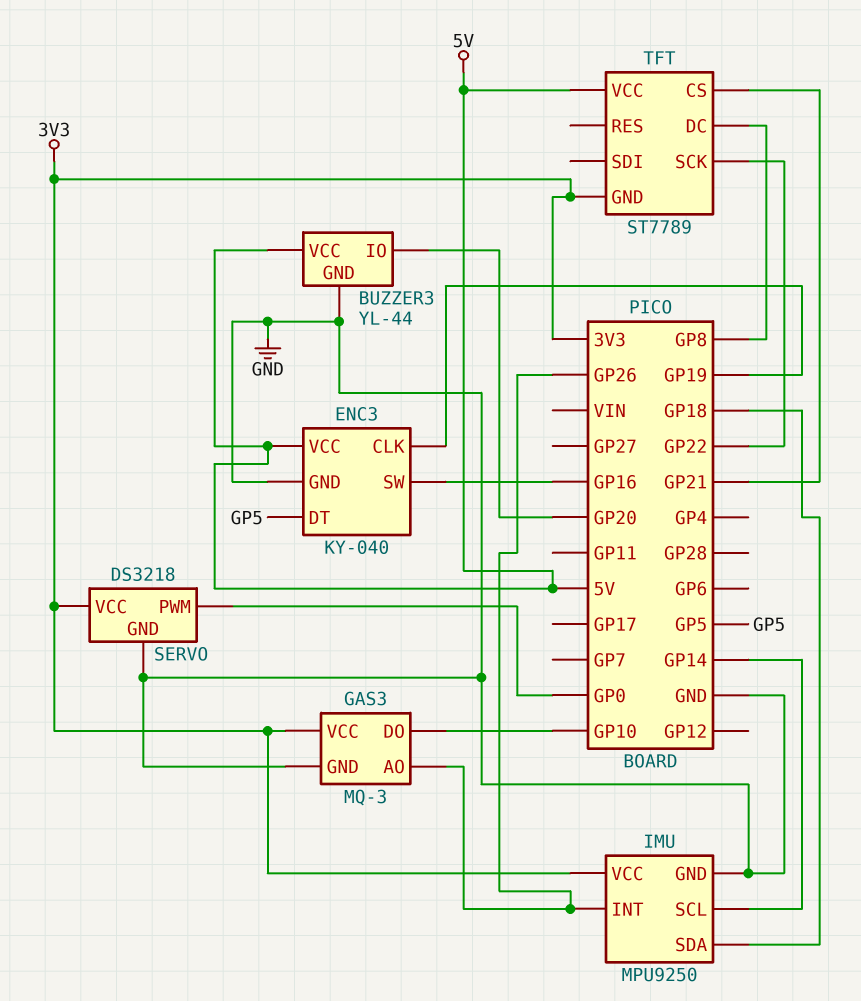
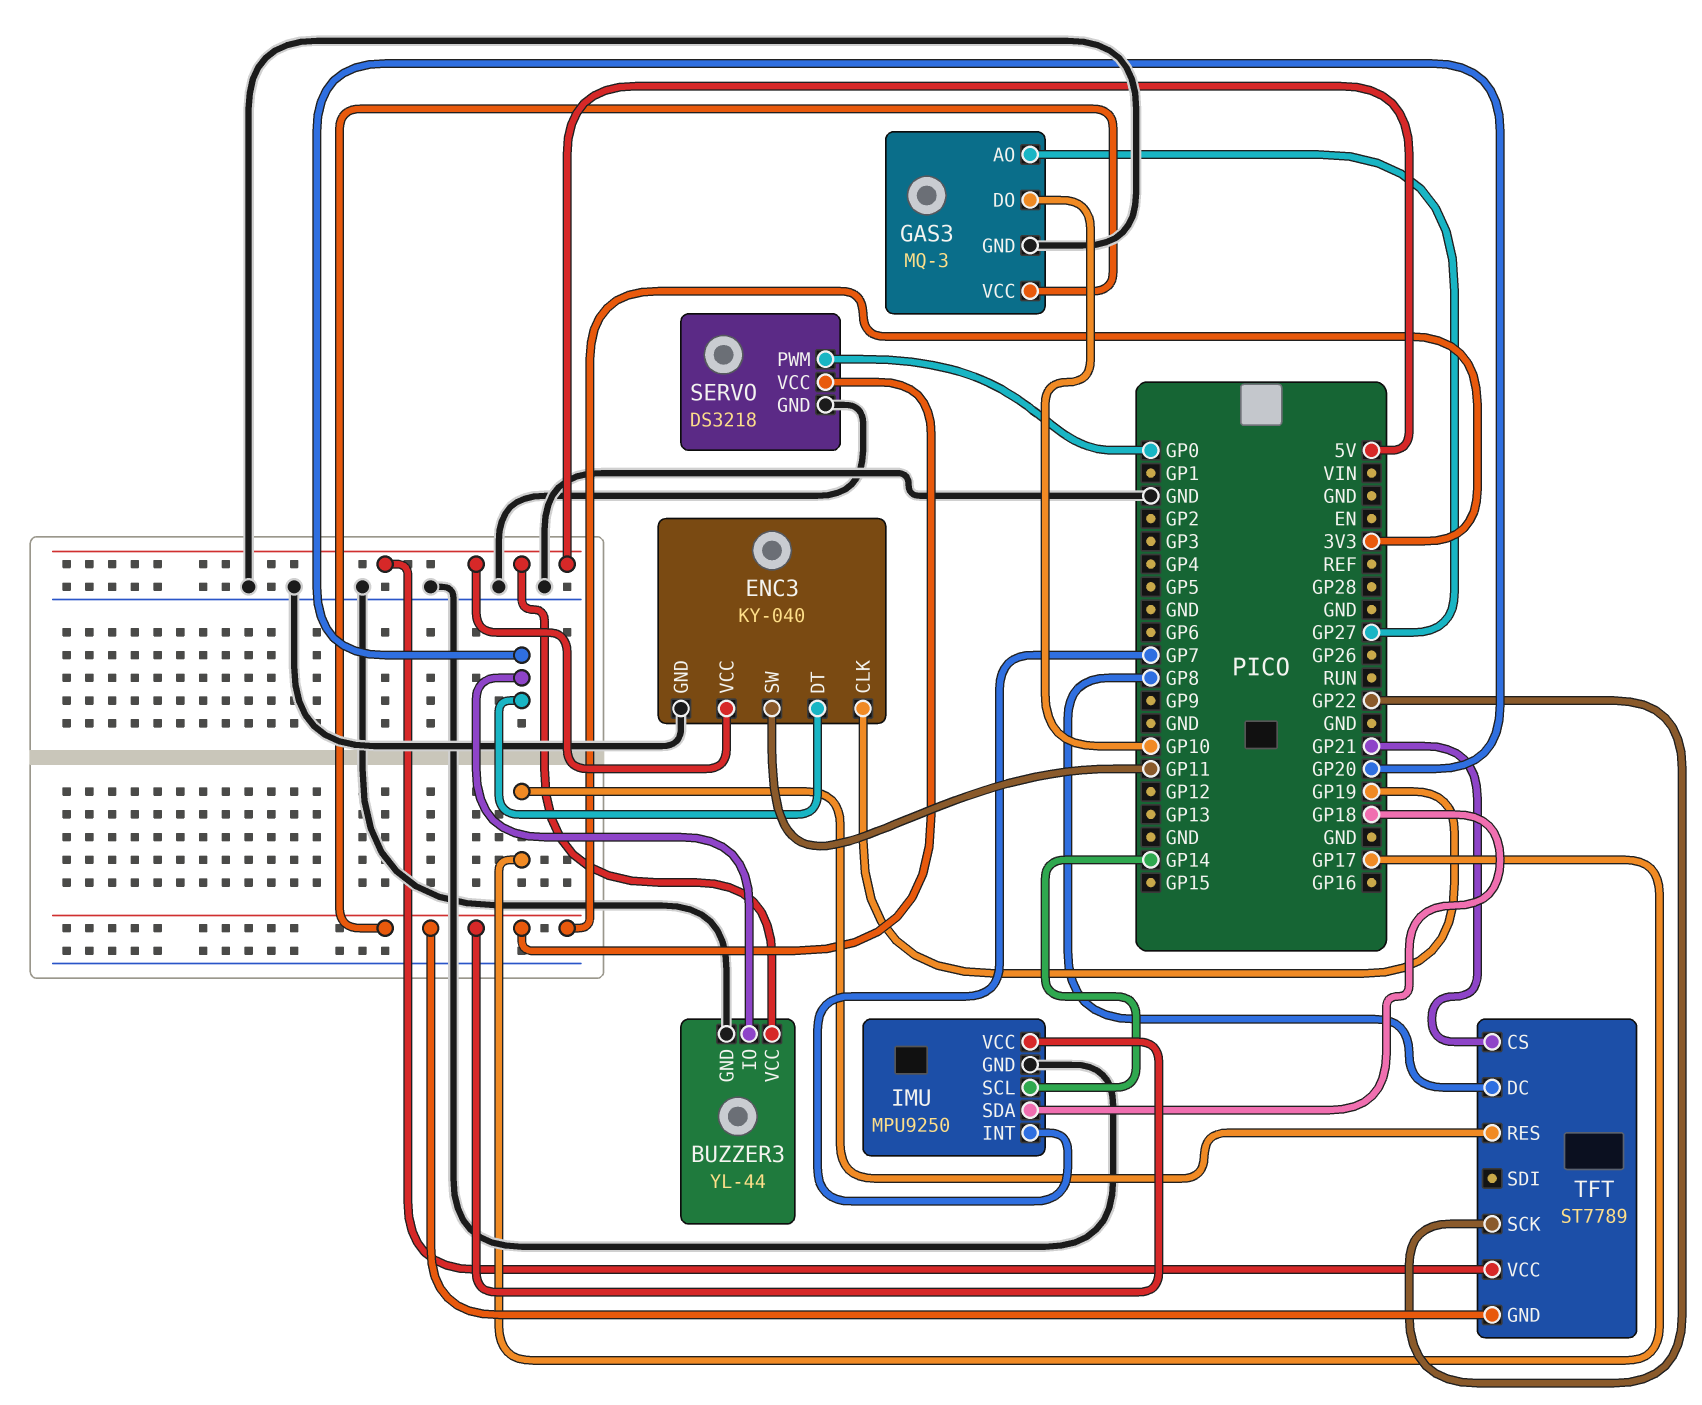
ENC3 pin DT: GP5 -> GP20
ENC3 pin SW: GP16 -> GP11
GAS3 pin AO: GP26 -> GP27
IMU pin INT: GP26 -> GP7
TFT pin RES: none -> GP17

